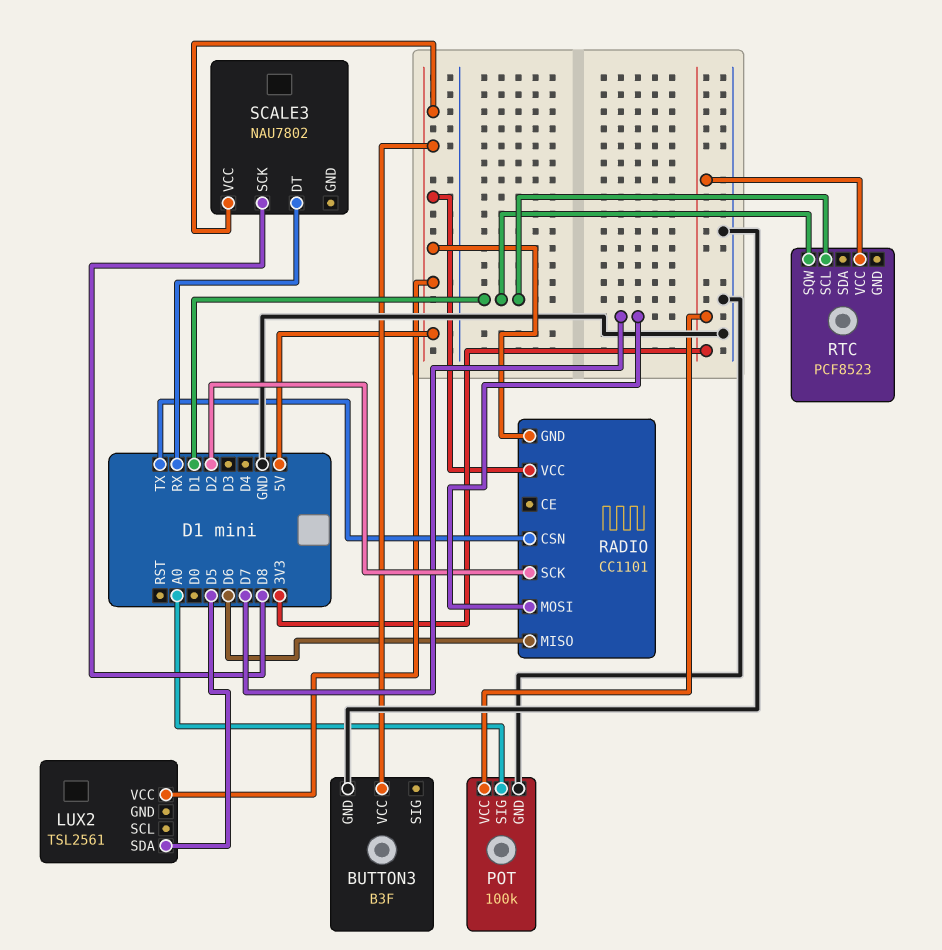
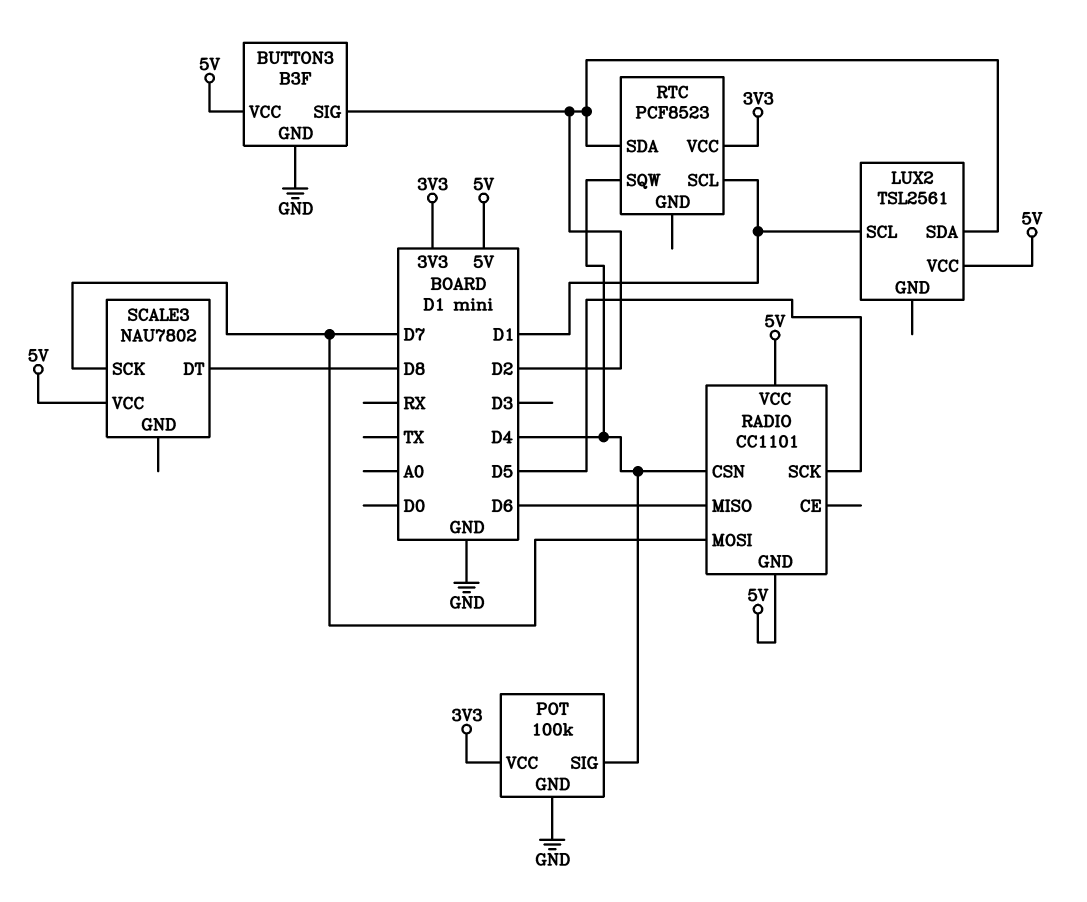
BUTTON3 pin SIG: none -> D2
LUX2 pin SCL: none -> D1
LUX2 pin SDA: D5 -> D2
POT pin SIG: A0 -> D4
RADIO pin CSN: TX -> D4
RADIO pin SCK: D2 -> D5
RTC pin SDA: none -> D2
RTC pin SQW: D1 -> D4
SCALE3 pin DT: RX -> D8
SCALE3 pin SCK: D8 -> D7

